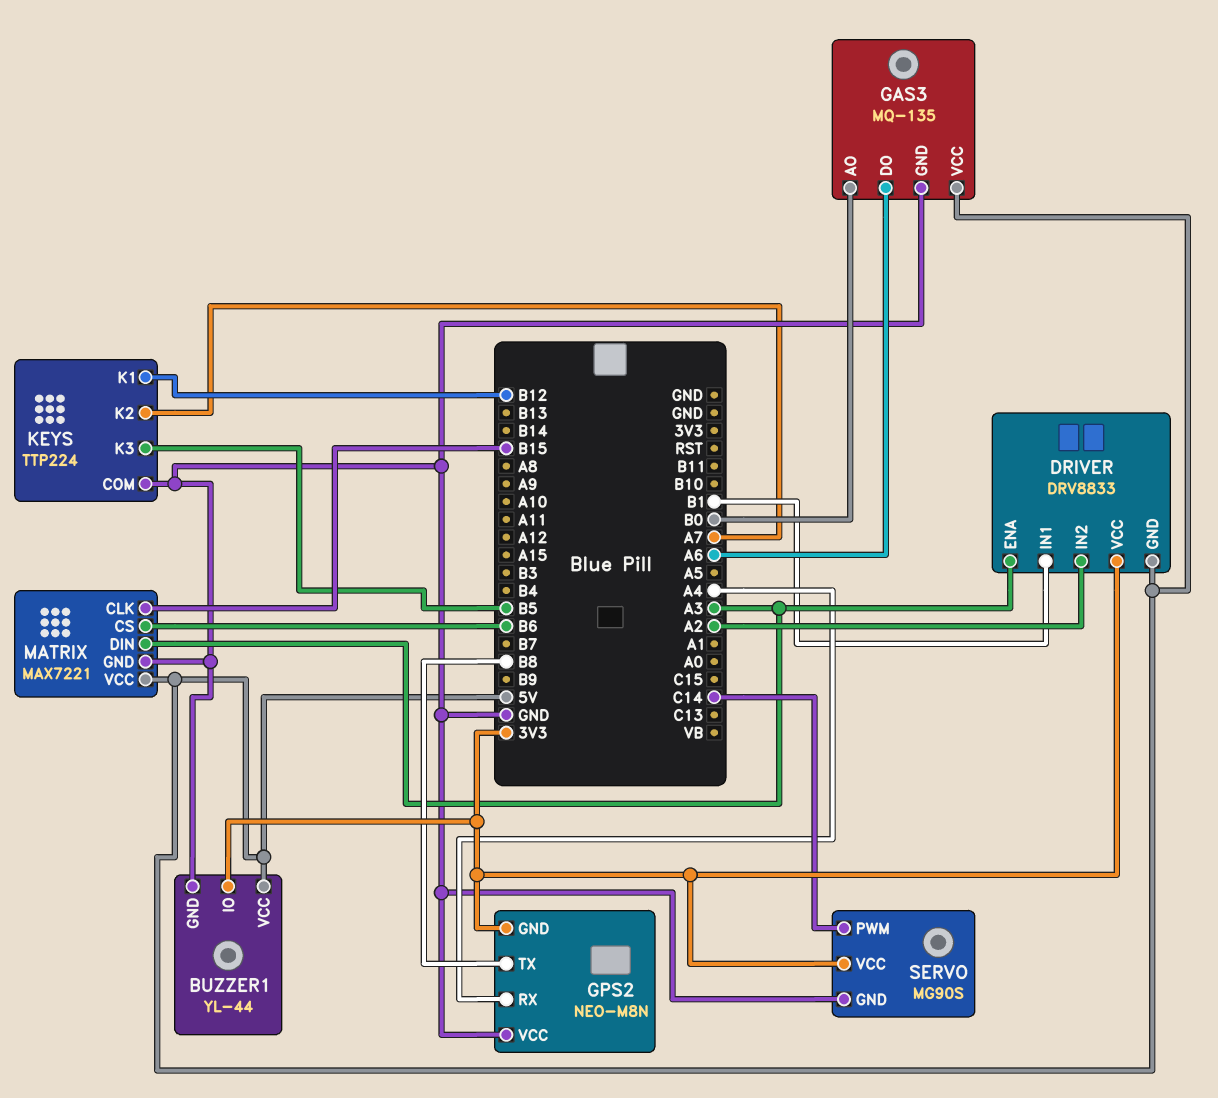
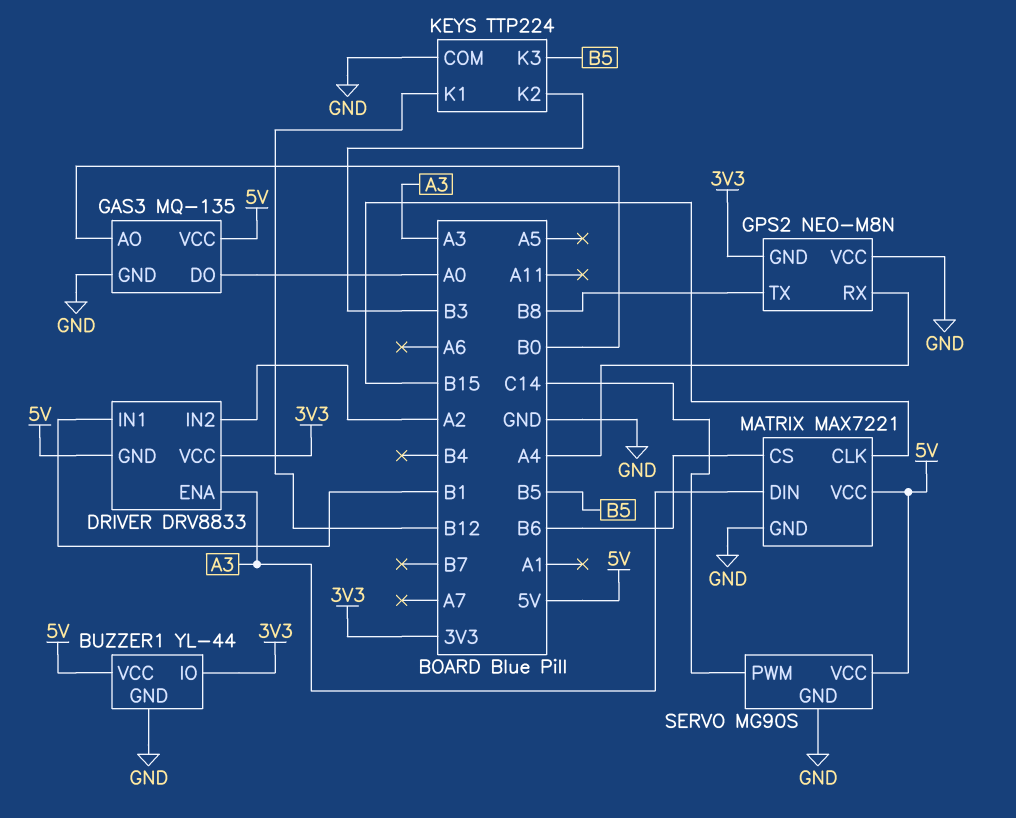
GAS3 pin DO: A6 -> A0
KEYS pin K2: A7 -> B3
SERVO pin VCC: 3V3 -> 5V

